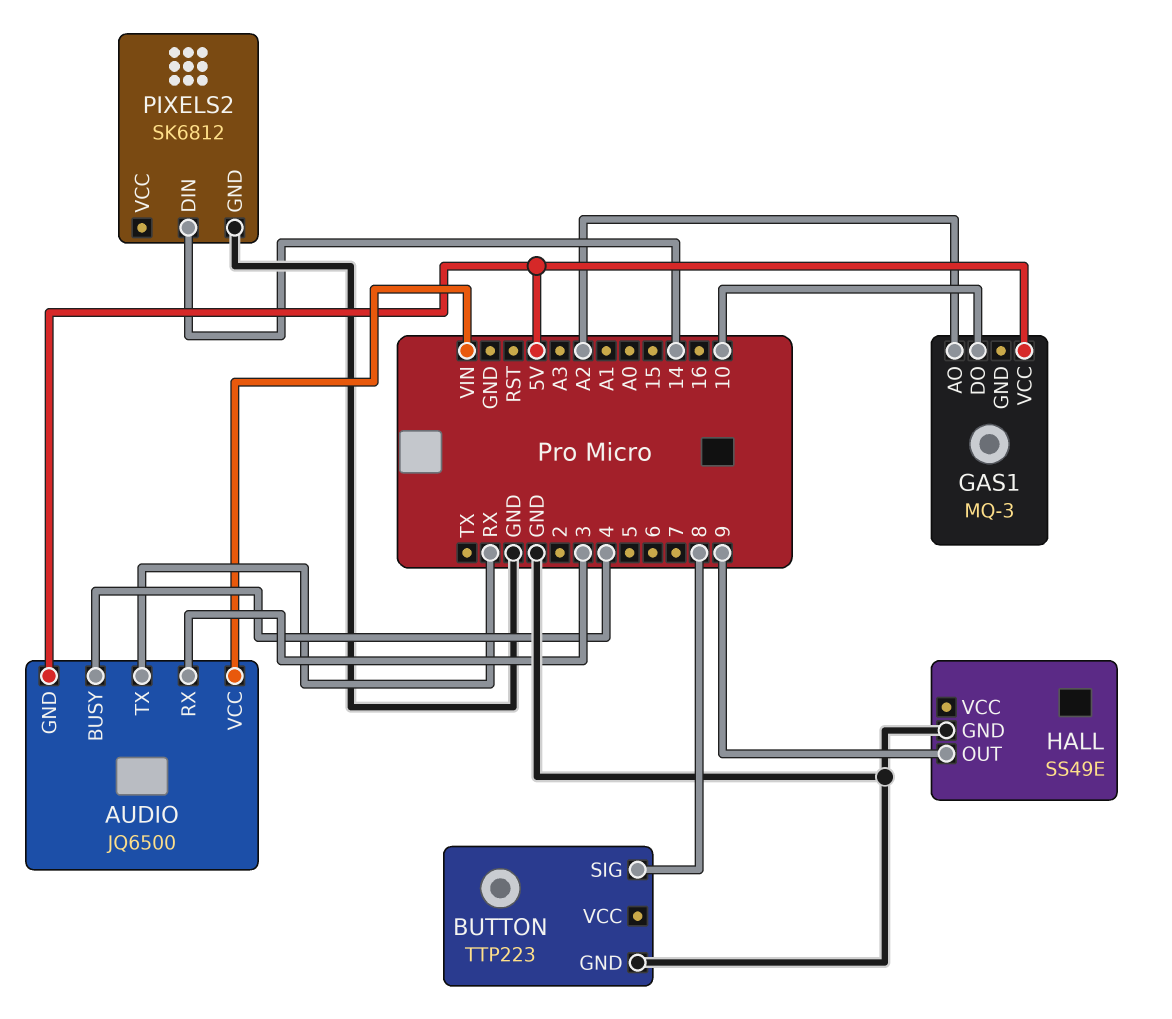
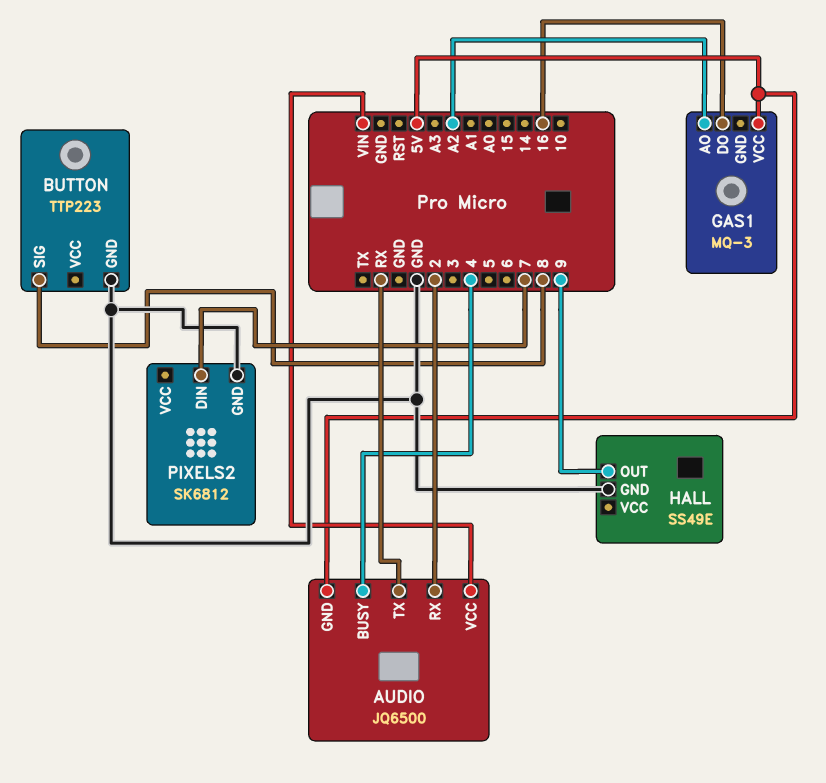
AUDIO pin RX: 3 -> 2
GAS1 pin DO: 10 -> 16
PIXELS2 pin DIN: 14 -> 7

